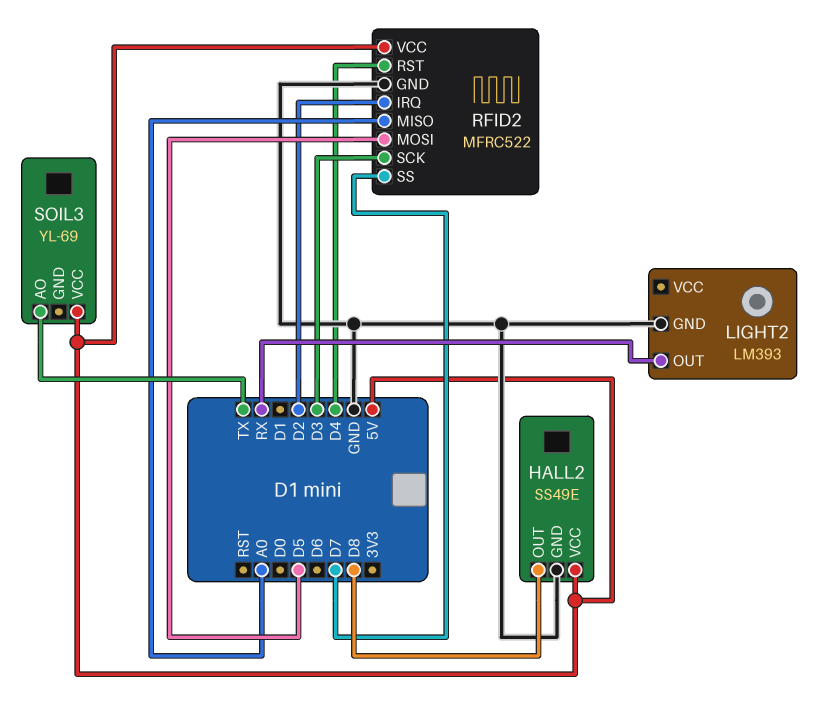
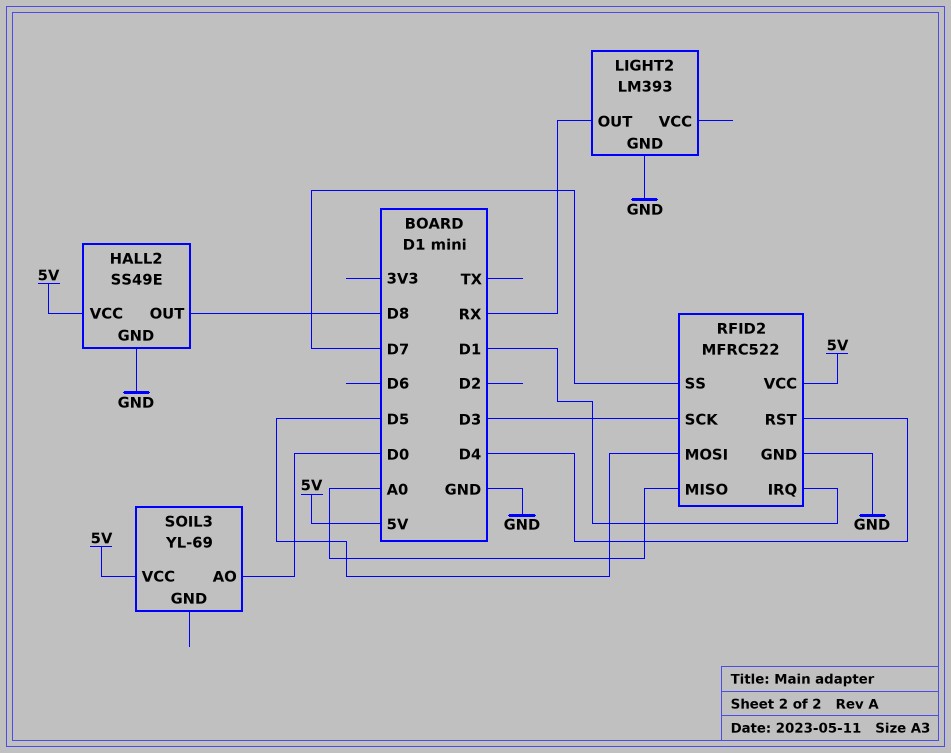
RFID2 pin IRQ: D2 -> D1
SOIL3 pin AO: TX -> D0

